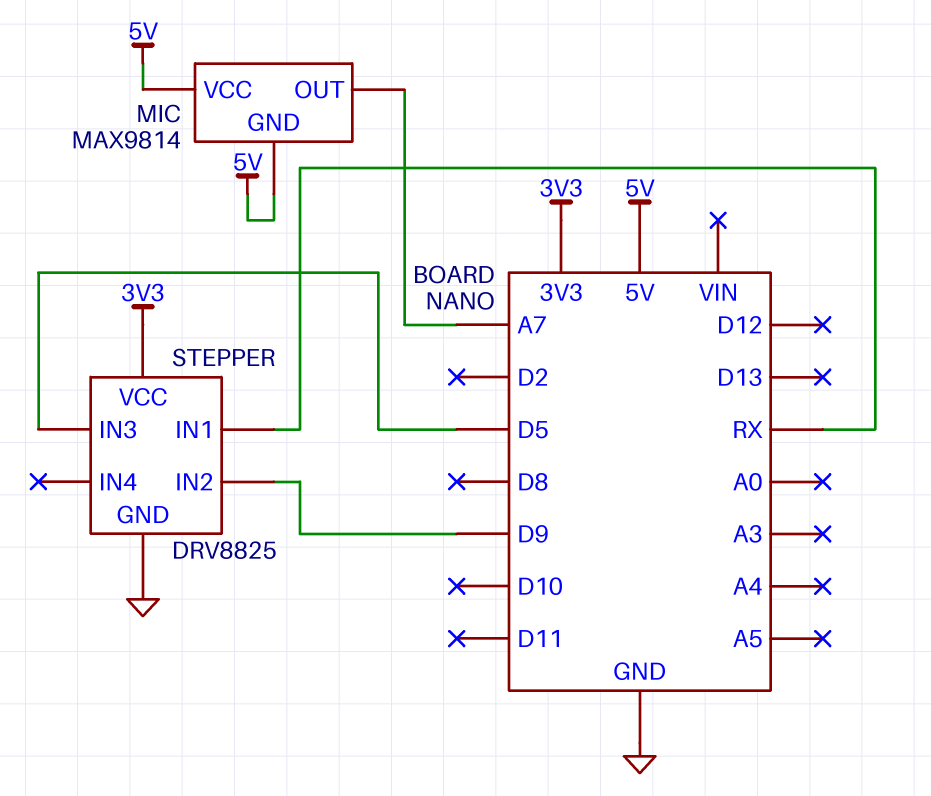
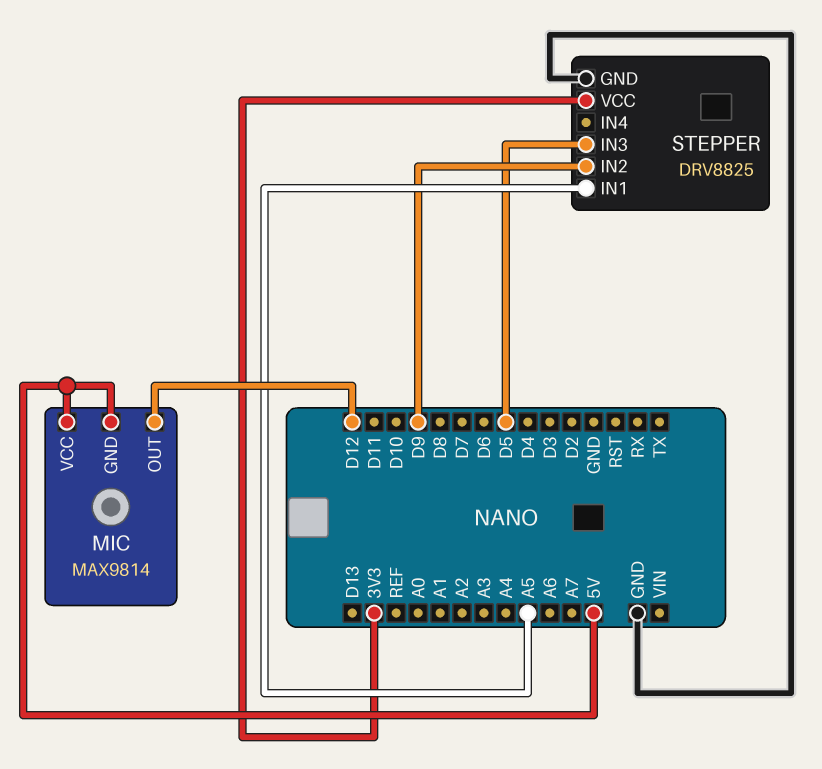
MIC pin OUT: A7 -> D12
STEPPER pin IN1: RX -> A5

